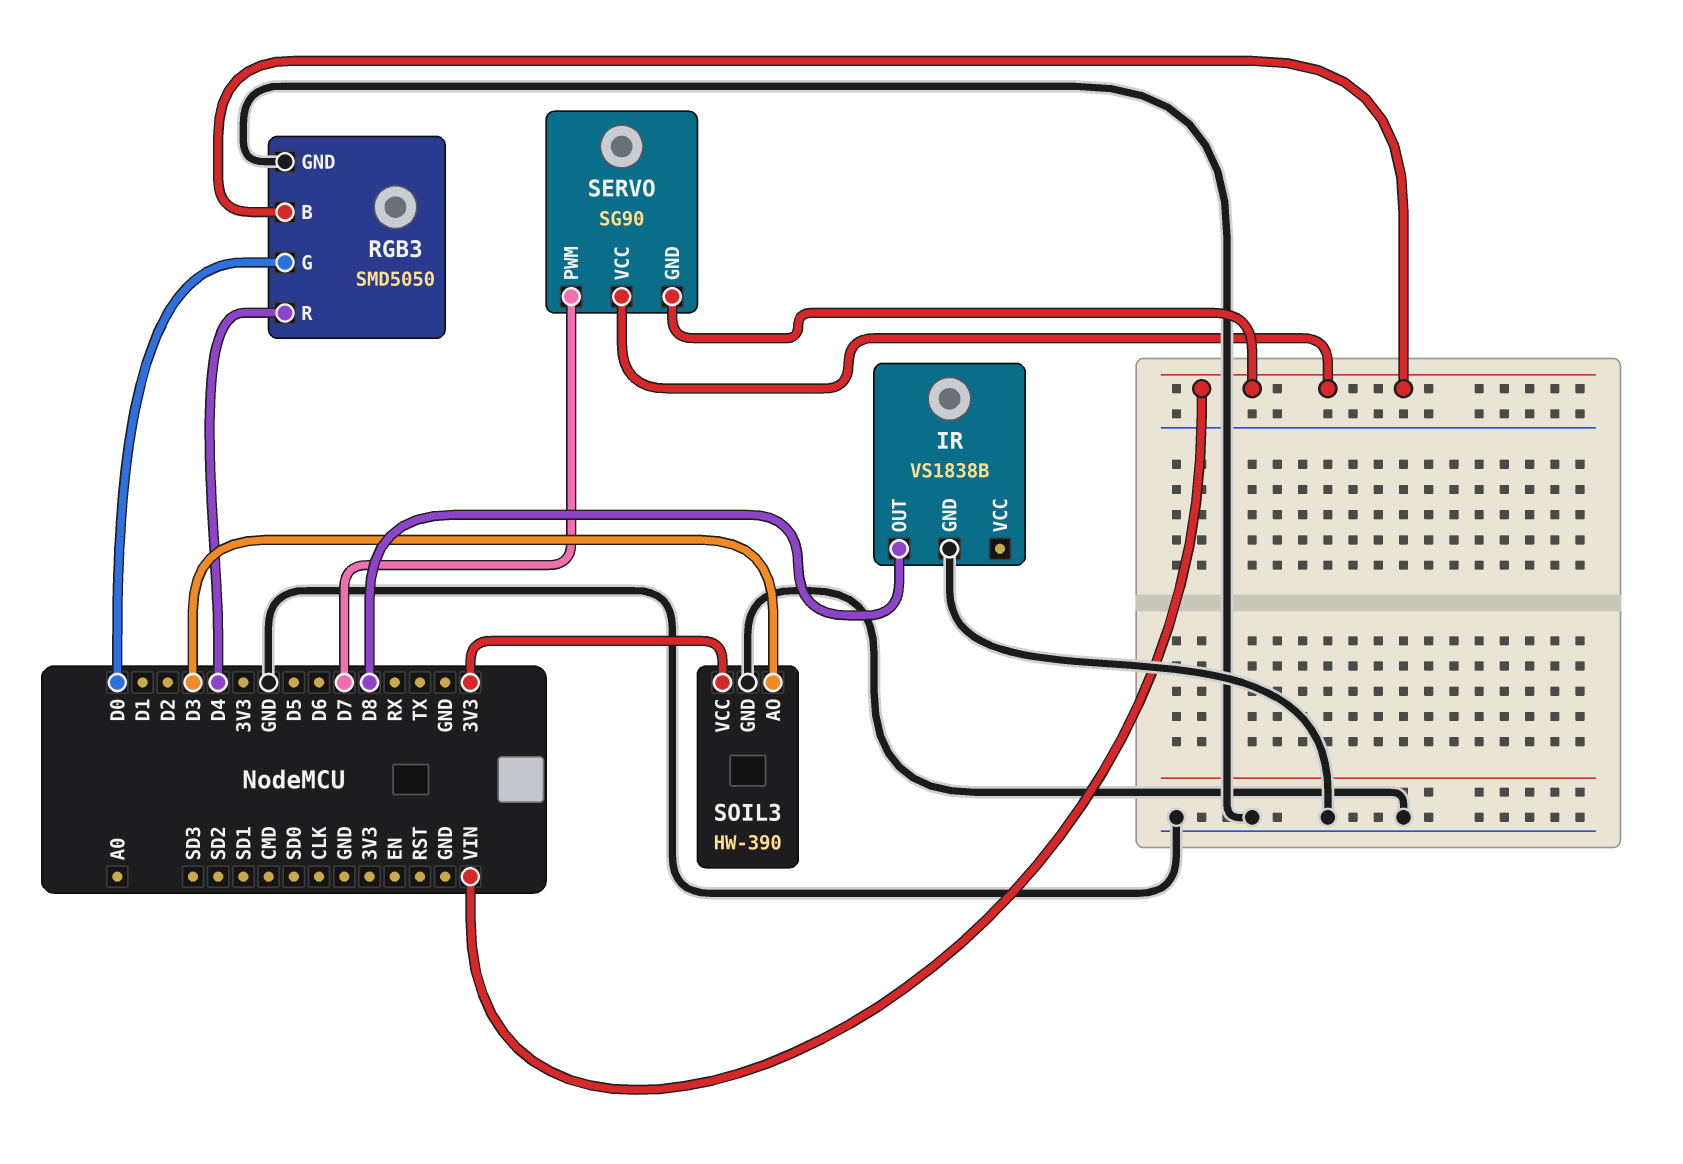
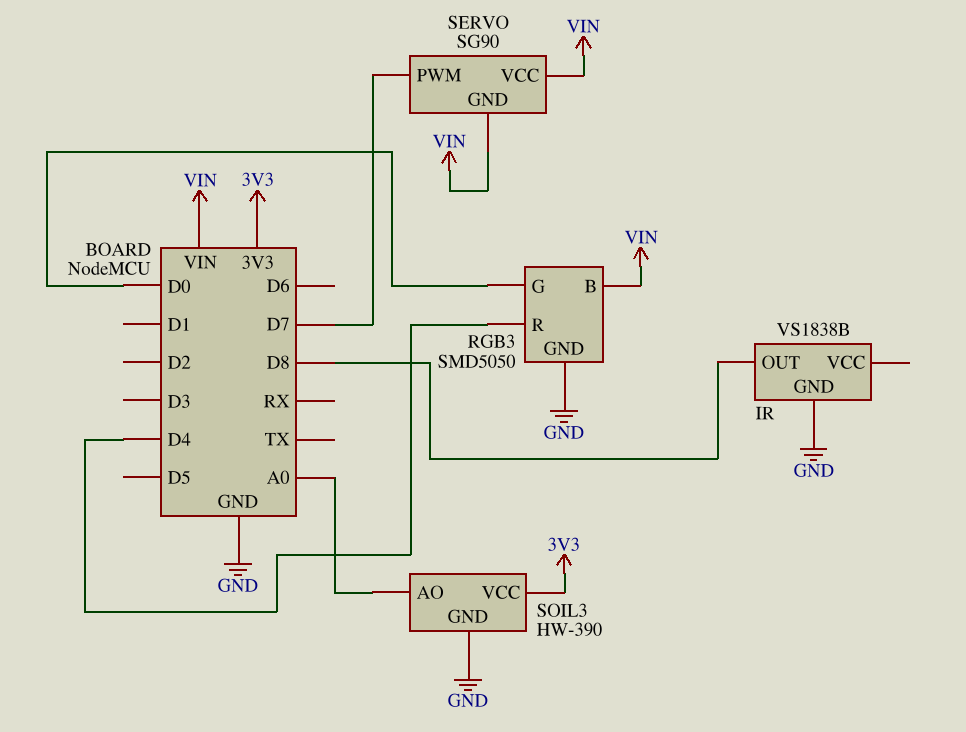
SOIL3 pin AO: D3 -> A0

